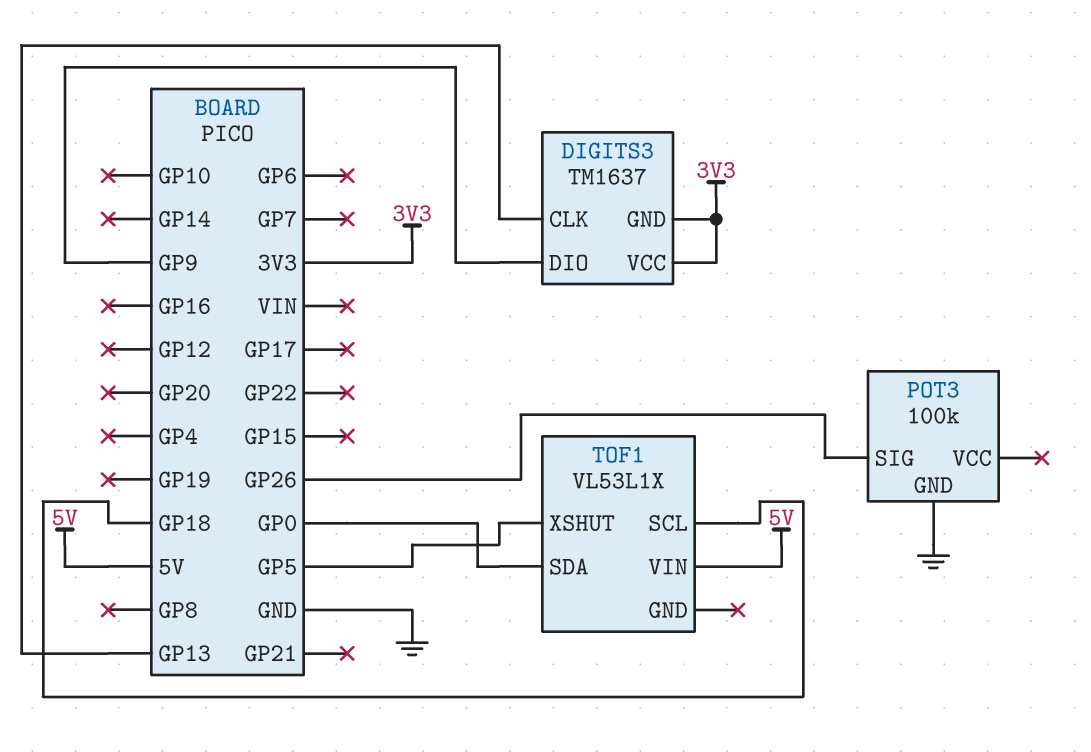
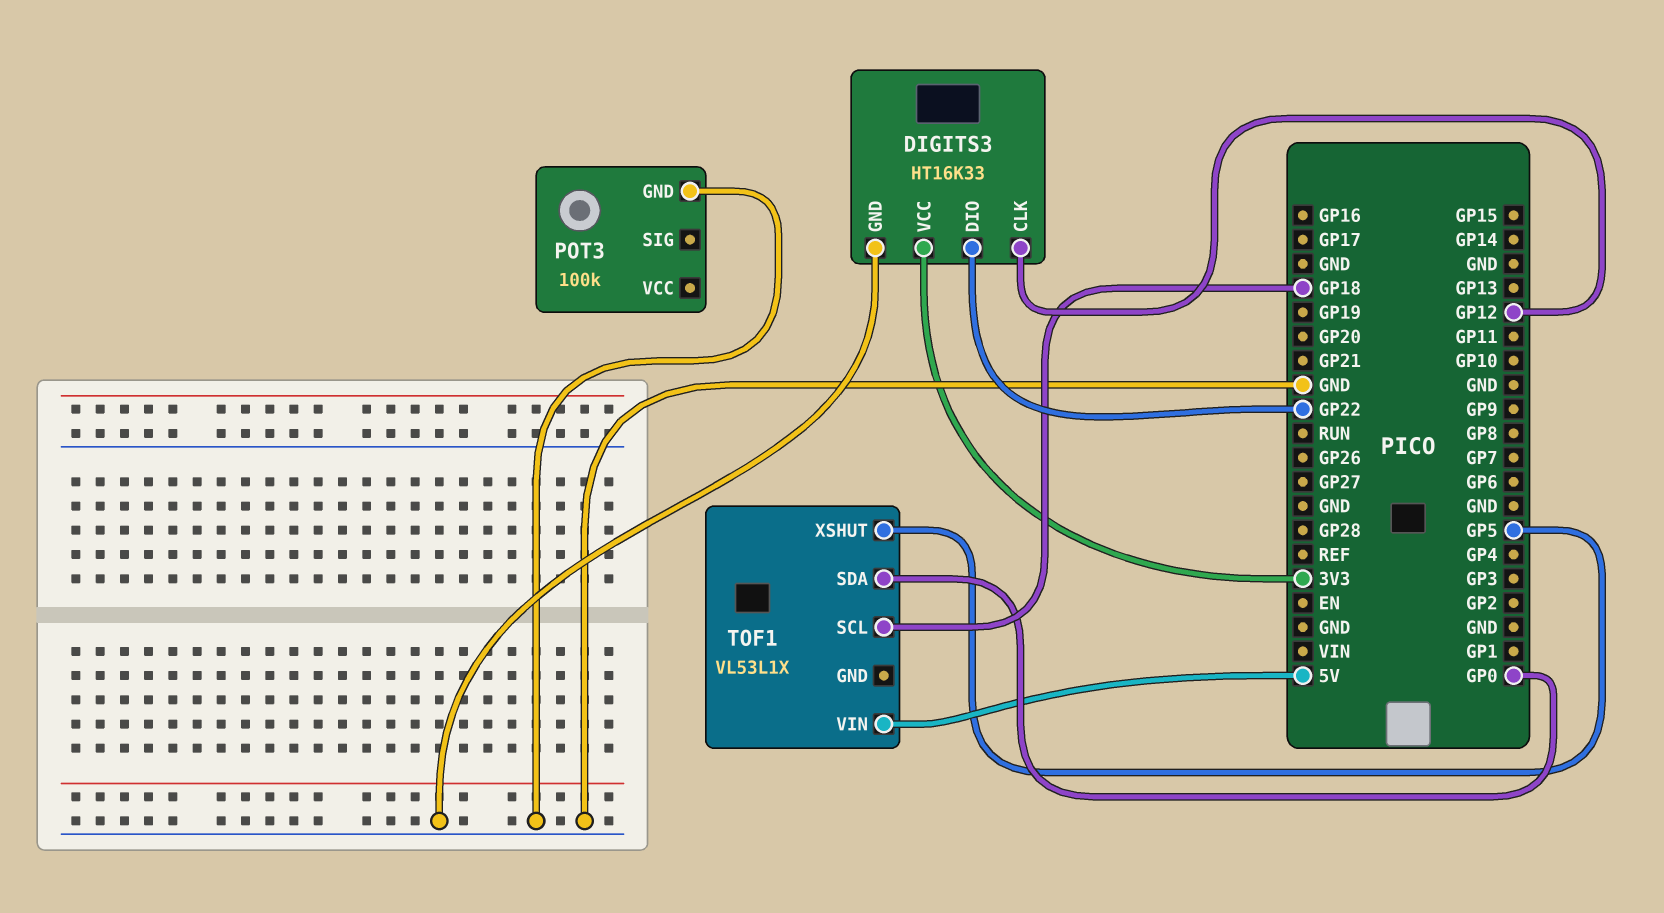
DIGITS3: TM1637 -> HT16K33
DIGITS3 pin CLK: GP13 -> GP12
DIGITS3 pin DIO: GP9 -> GP22
DIGITS3 pin GND: 3V3 -> GND
POT3 pin SIG: GP26 -> none

